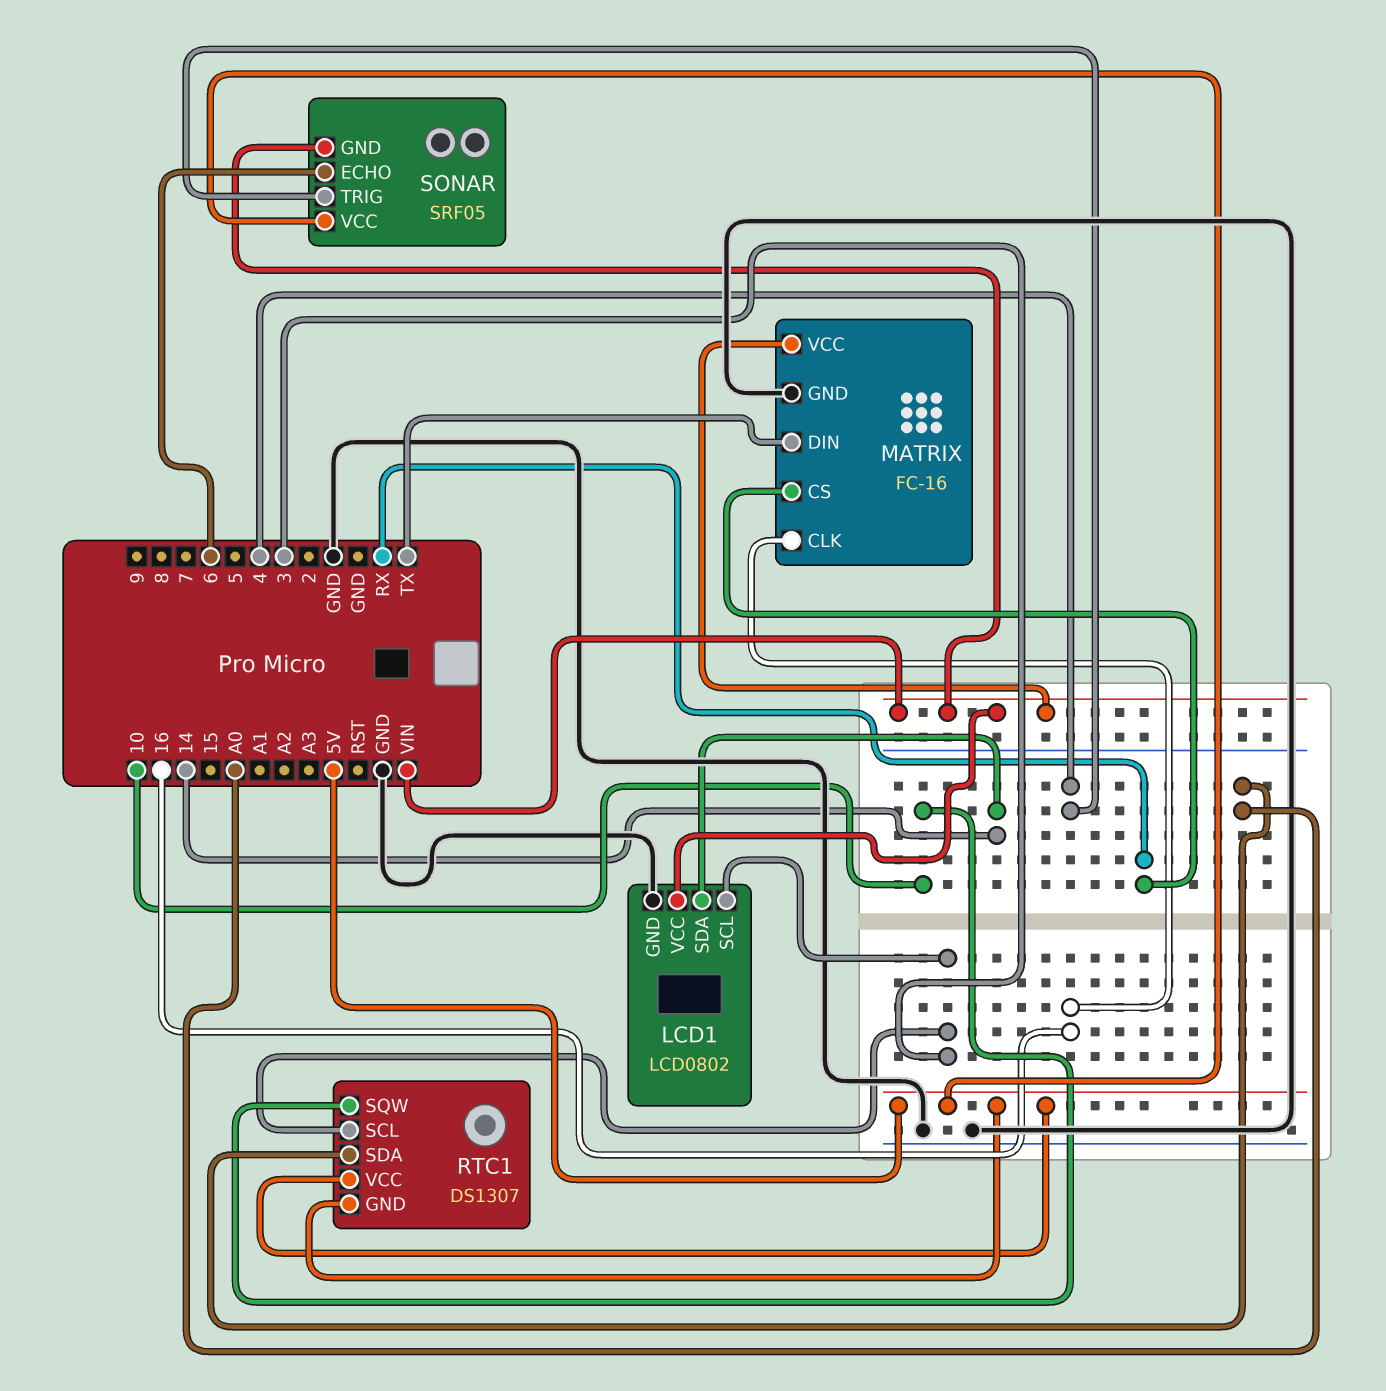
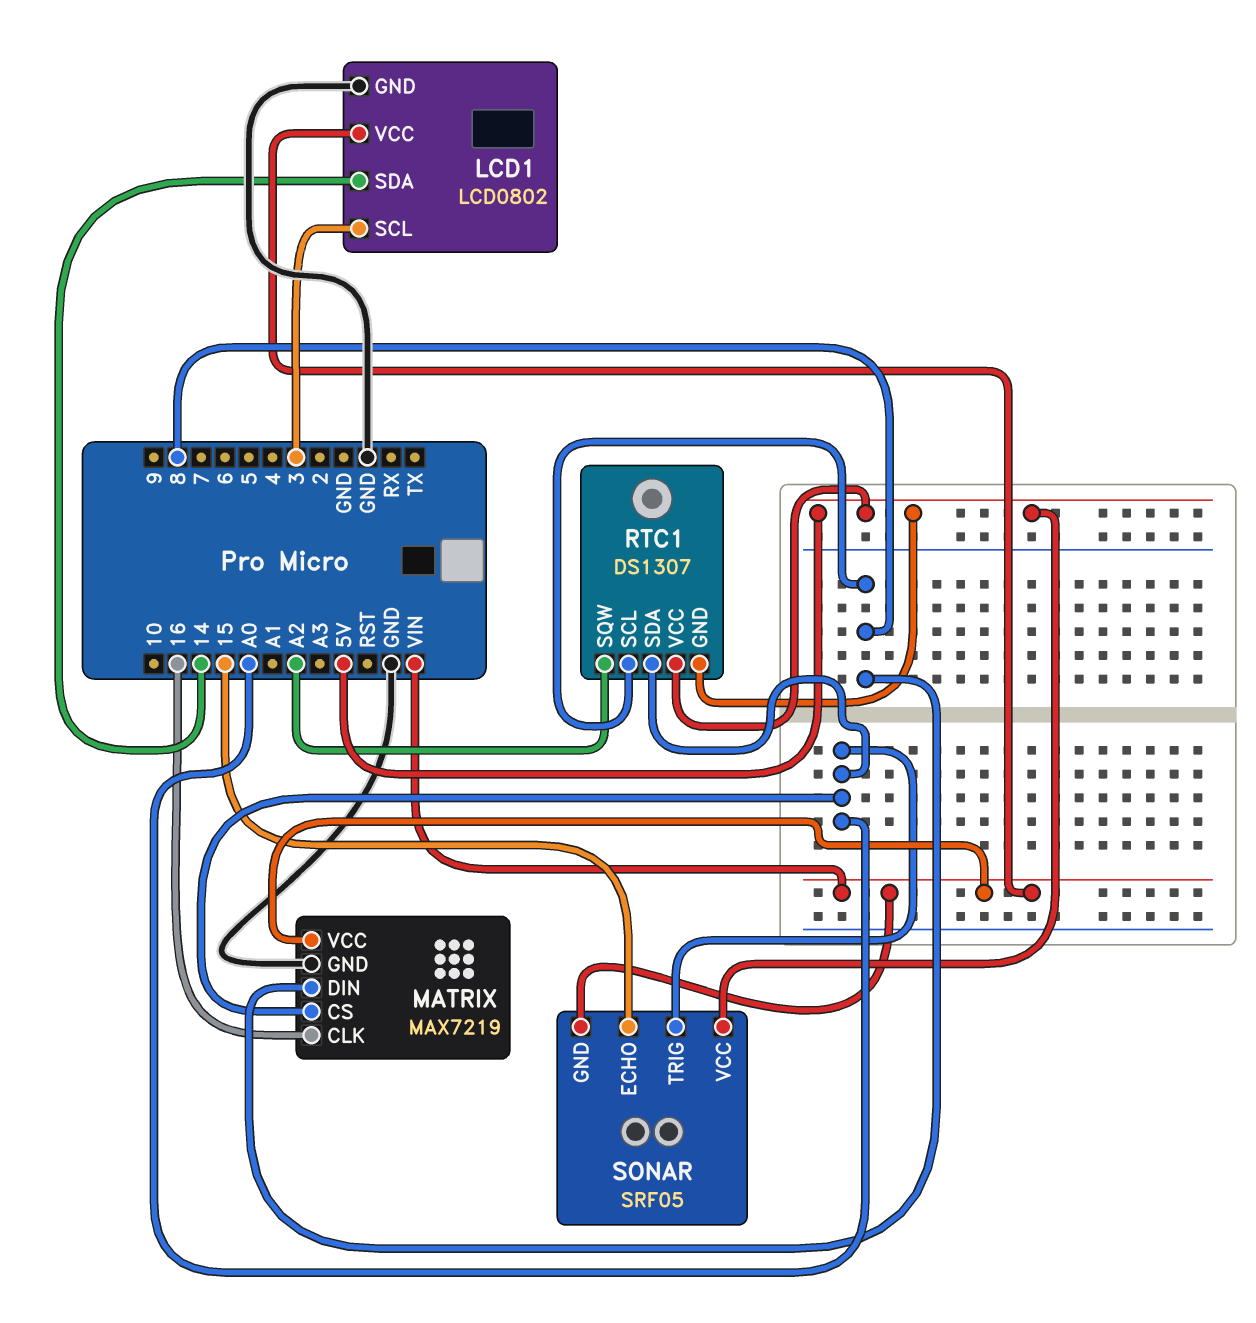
MATRIX: FC-16 -> MAX7219
MATRIX pin CS: RX -> A0
MATRIX pin DIN: TX -> 8
RTC1 pin SCL: 3 -> 8
RTC1 pin SQW: 10 -> A2
SONAR pin ECHO: 6 -> 15
SONAR pin TRIG: 4 -> A0

